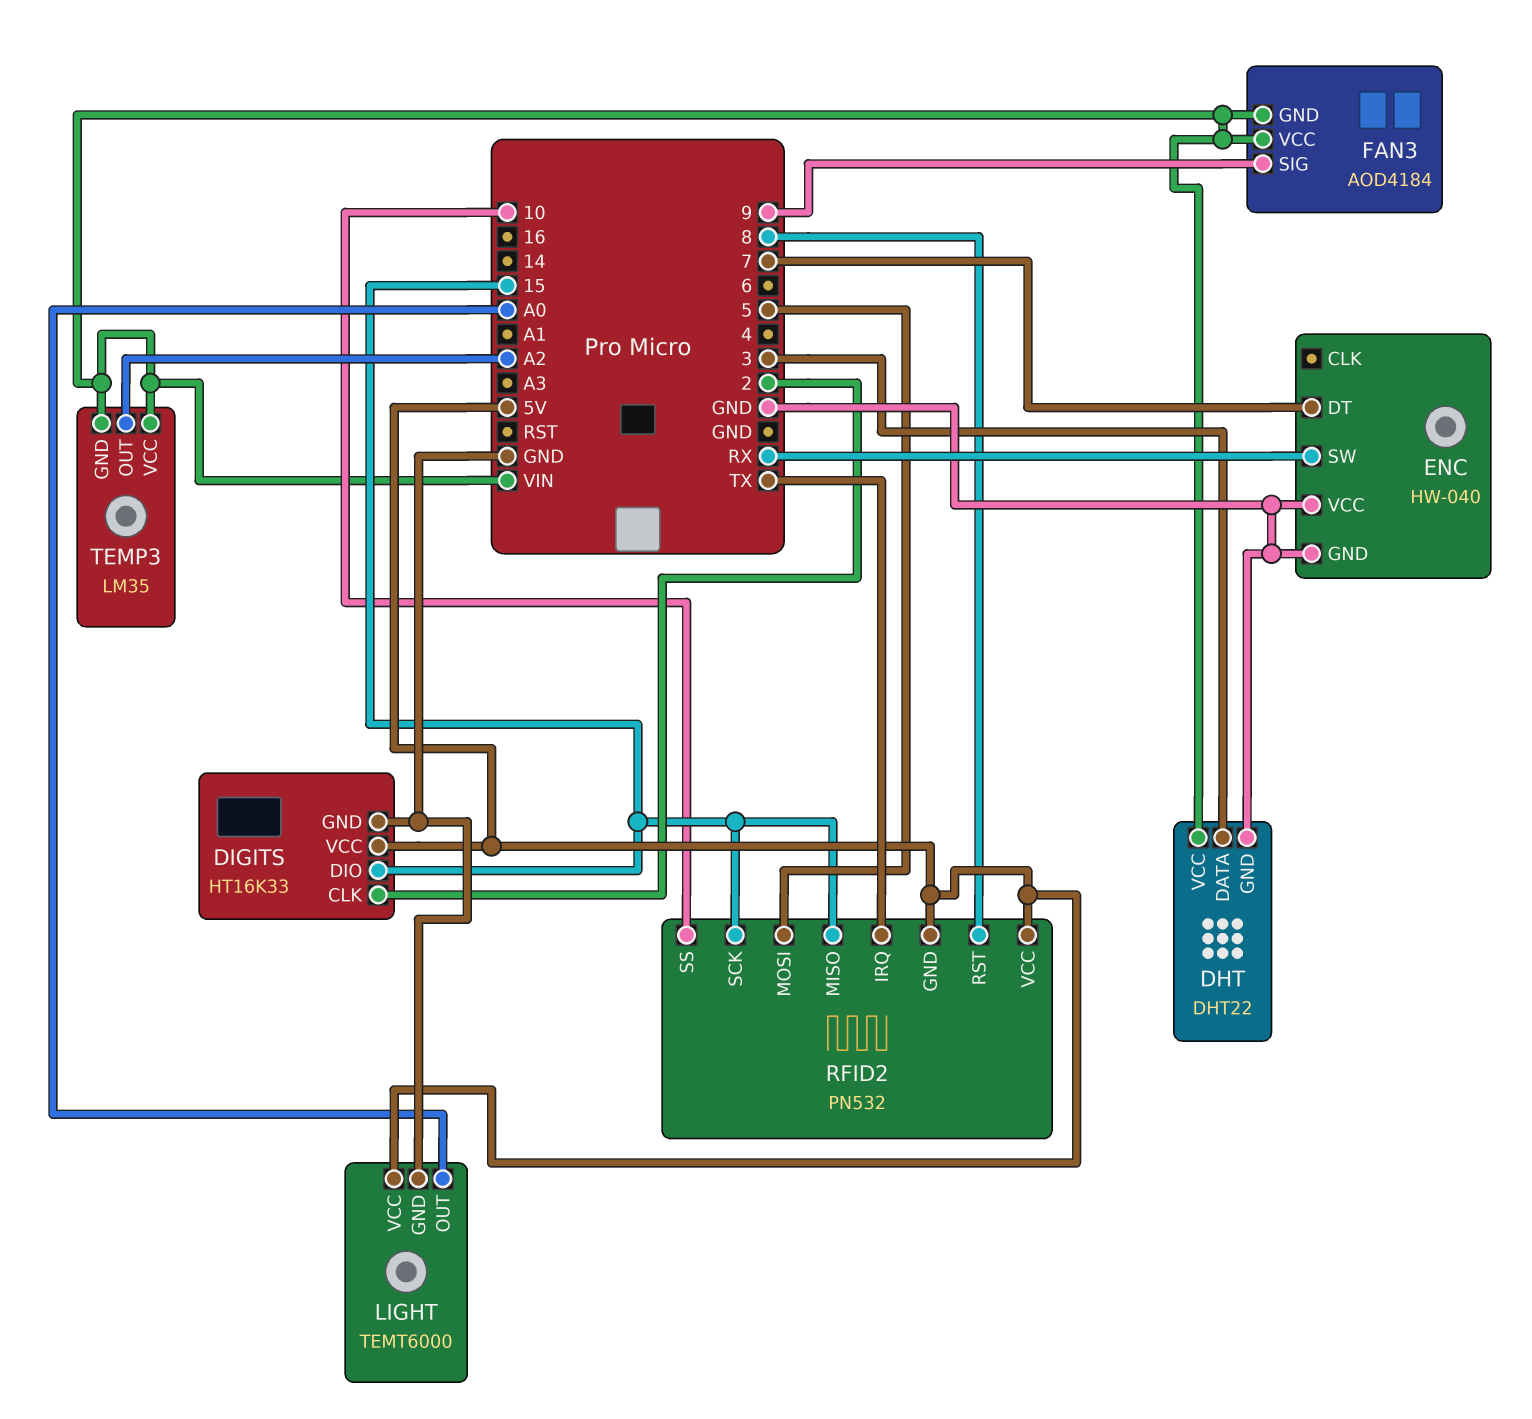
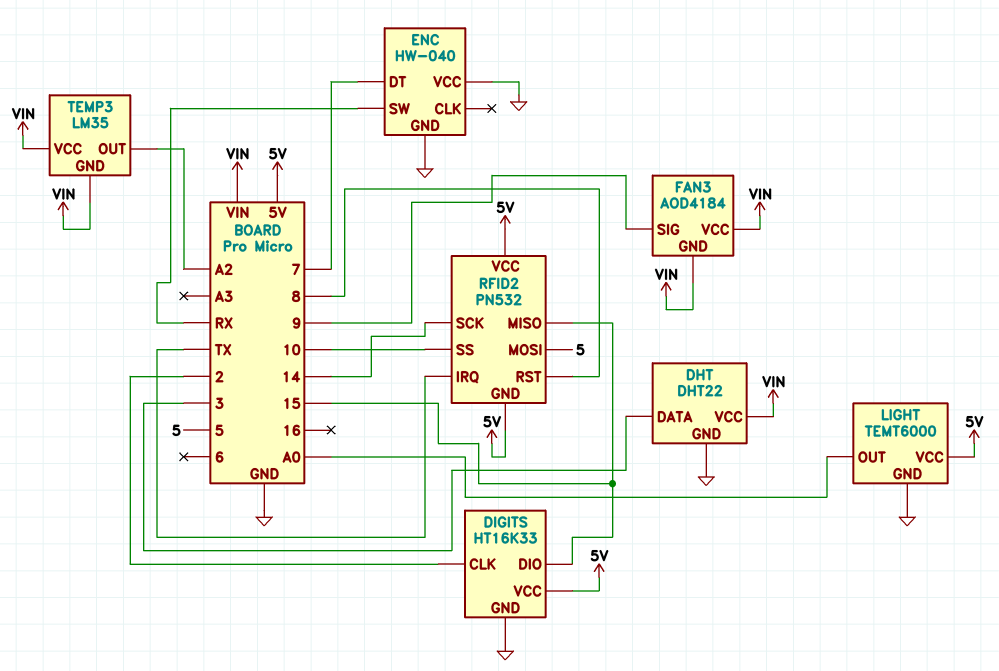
RFID2 pin SCK: 15 -> 14

